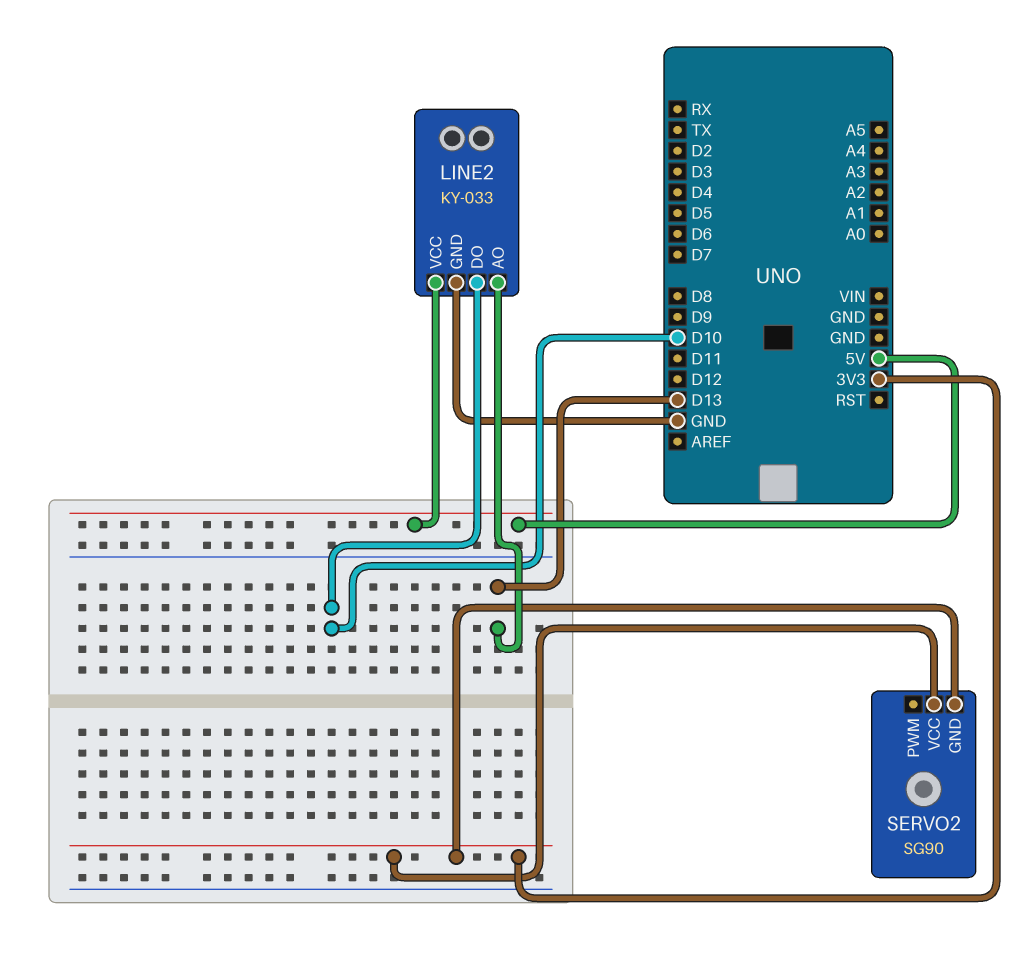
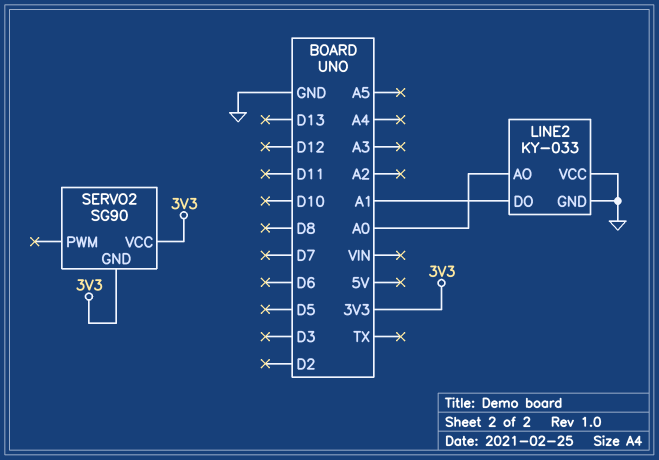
LINE2 pin AO: D13 -> A0
LINE2 pin DO: D10 -> A1
LINE2 pin VCC: 5V -> GND

